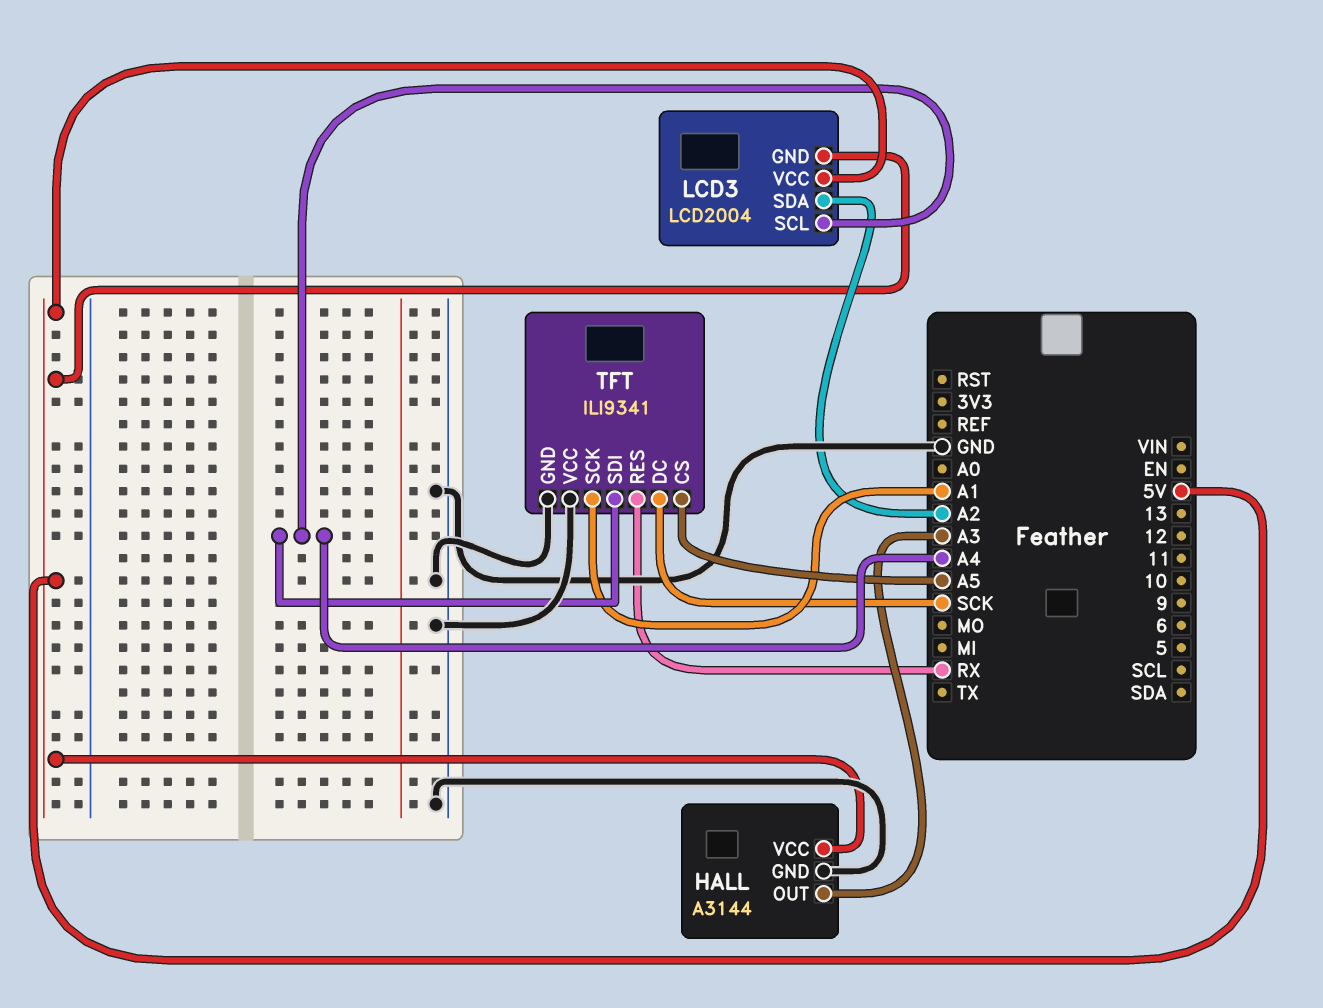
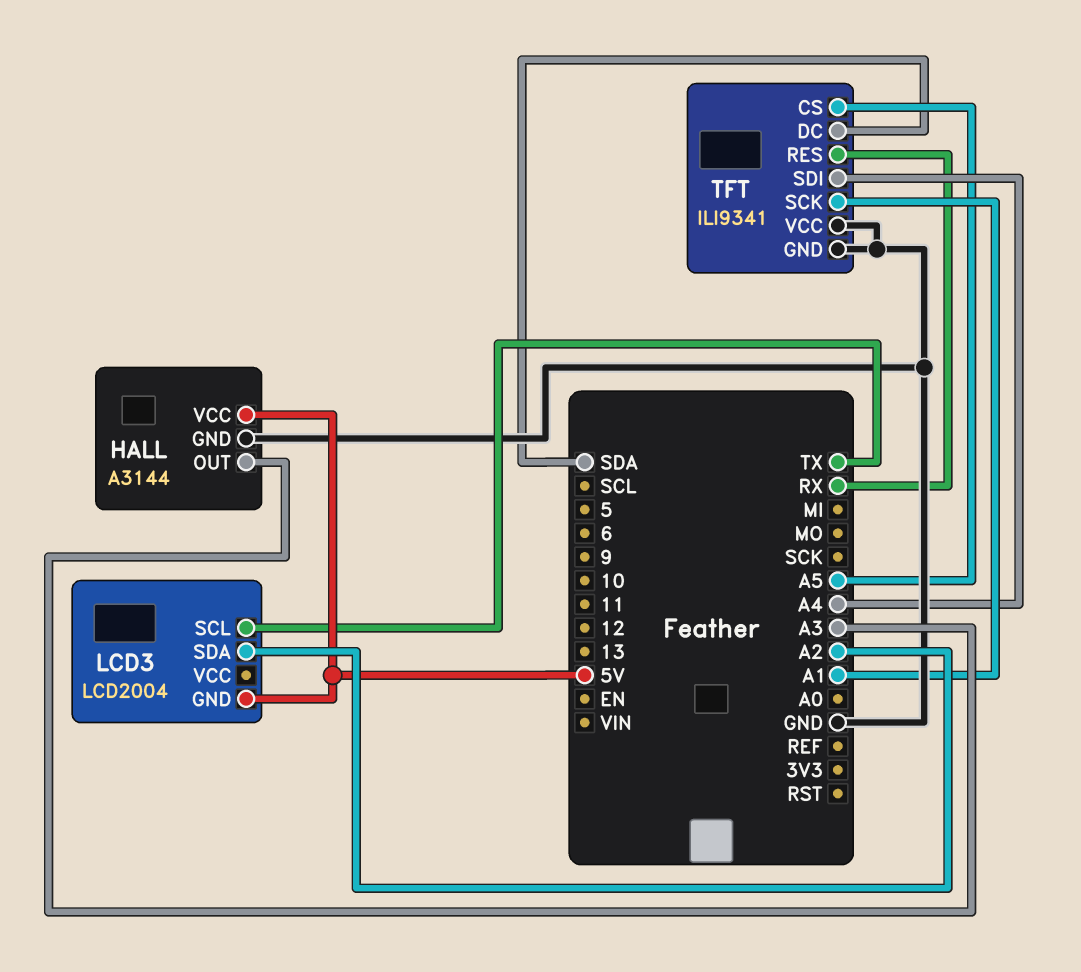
LCD3 pin SCL: A4 -> TX
LCD3 pin VCC: 5V -> none
TFT pin DC: SCK -> SDA

